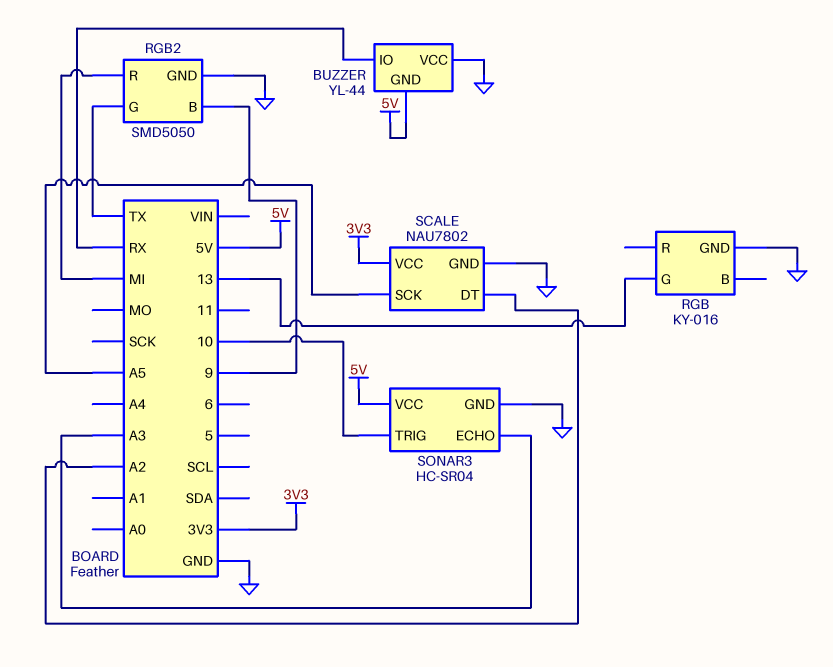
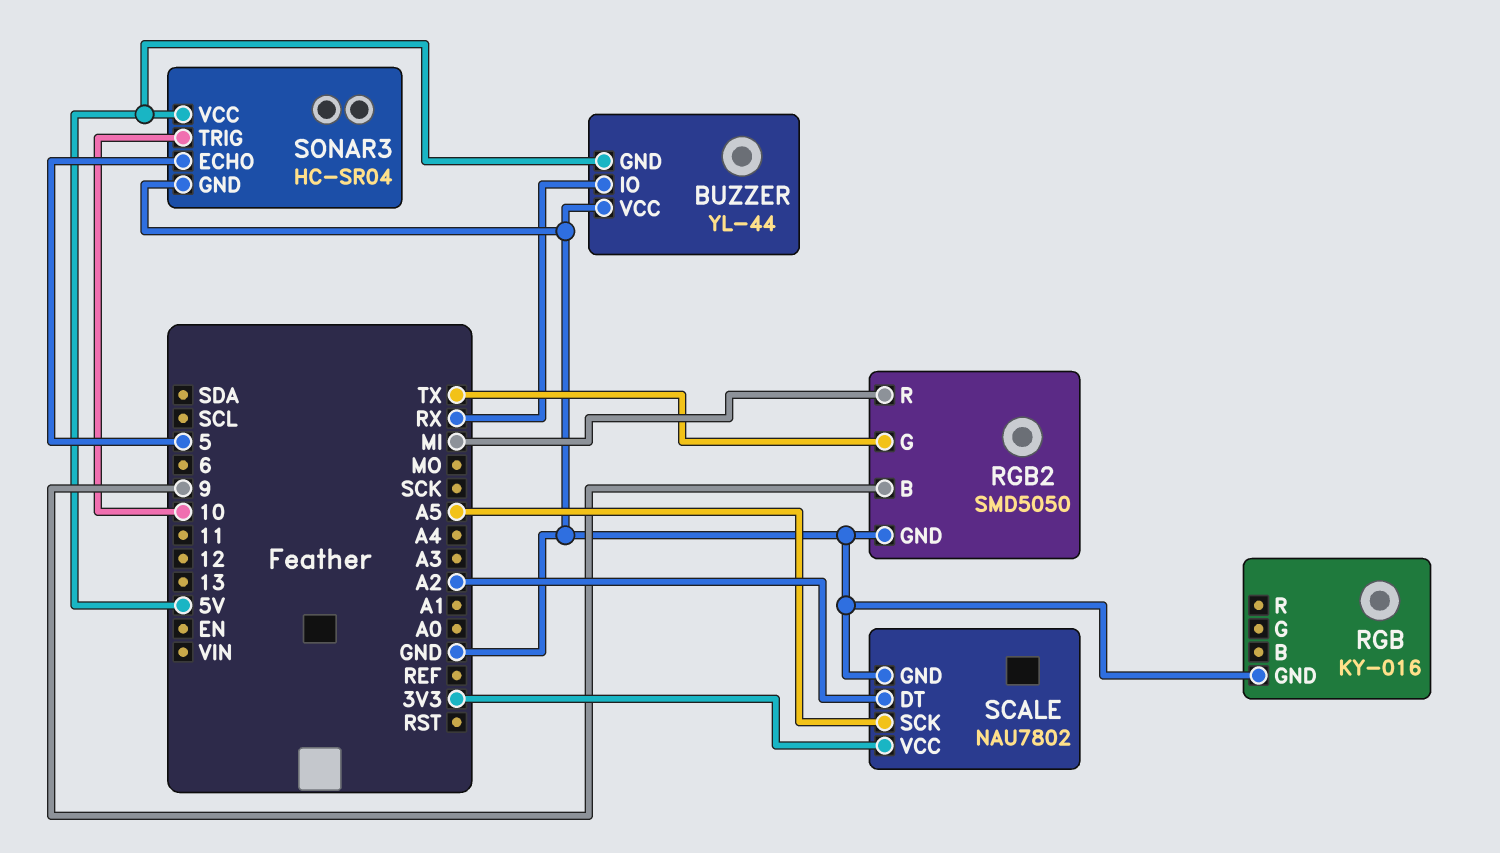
RGB pin G: 13 -> none
SONAR3 pin ECHO: A3 -> 5

